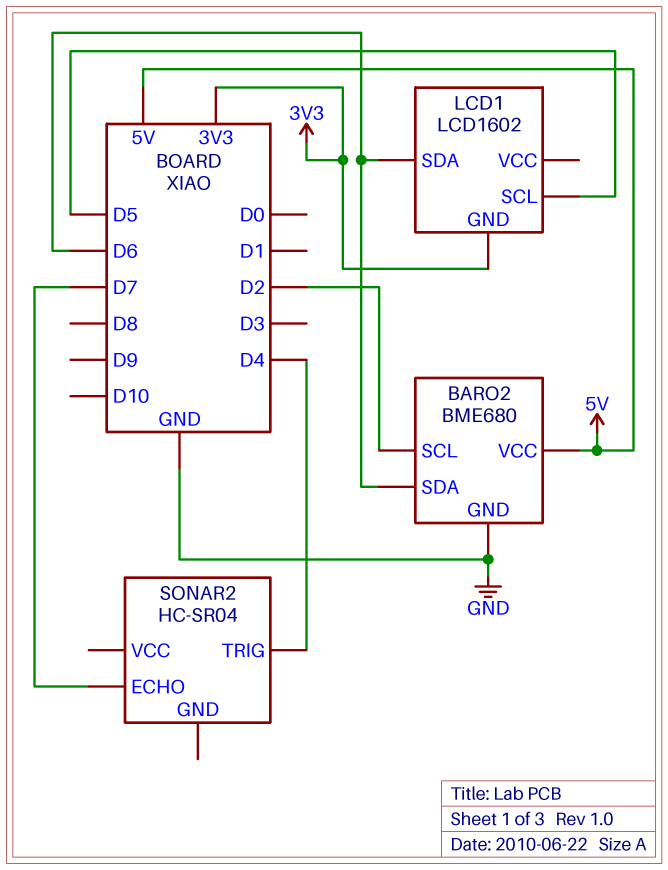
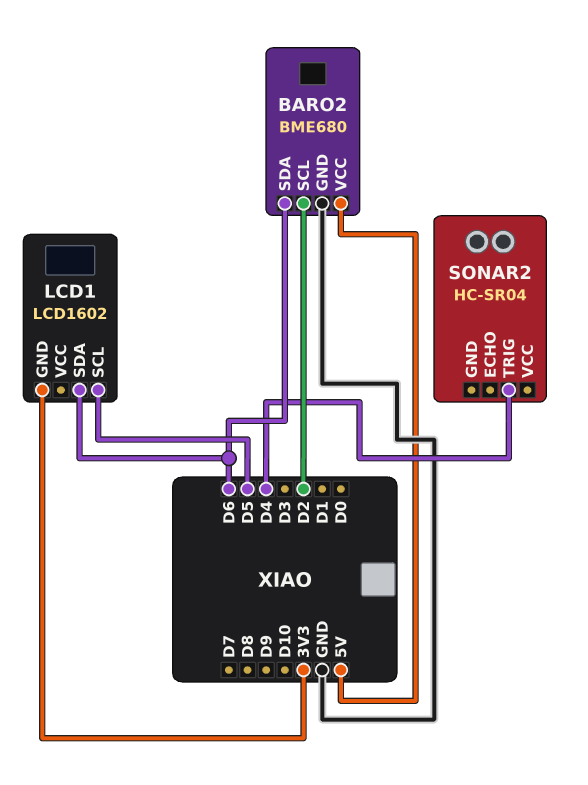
SONAR2 pin ECHO: D7 -> none

